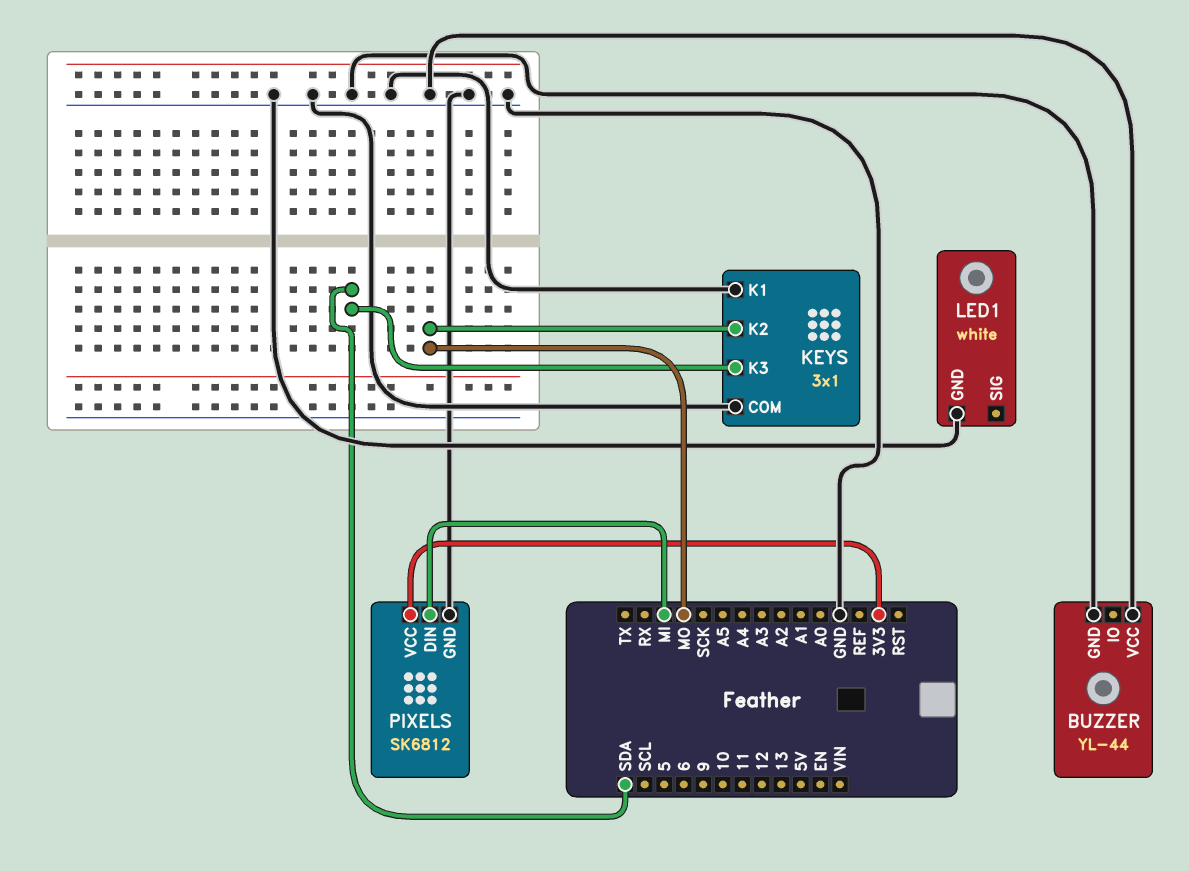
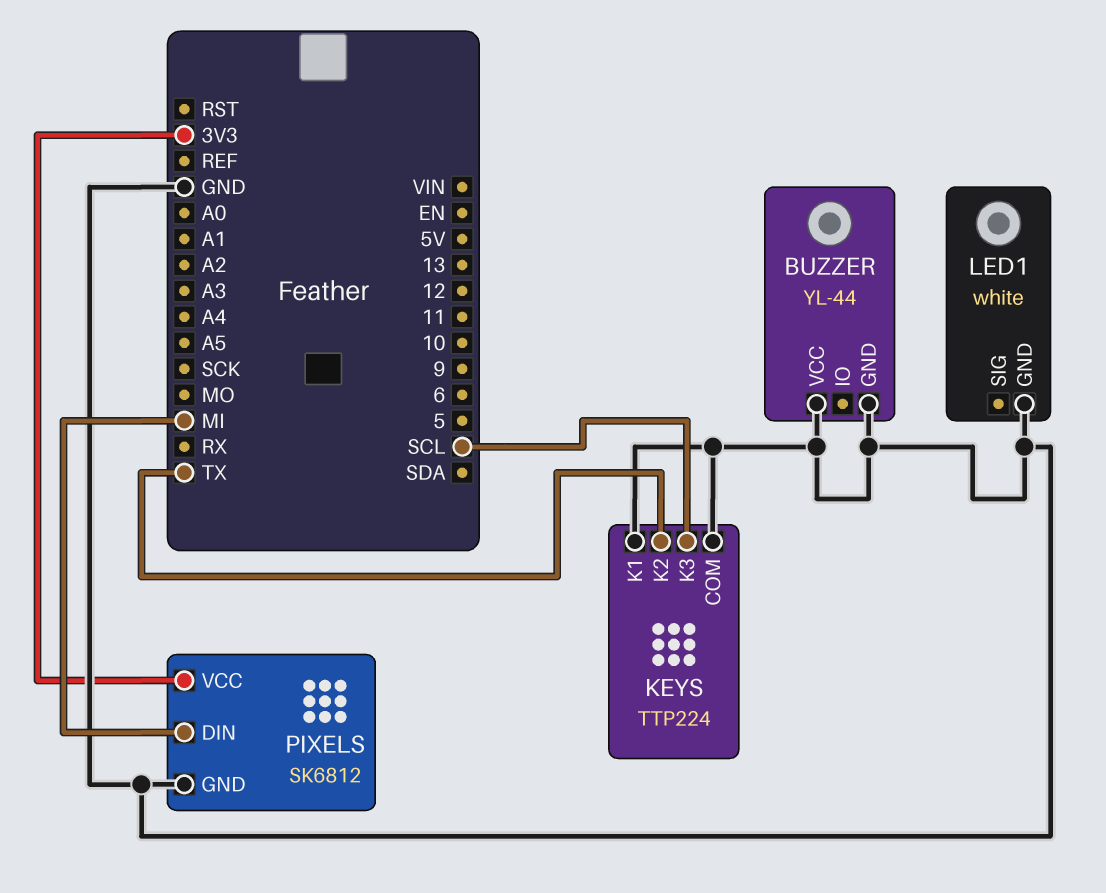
KEYS: 3x1 -> TTP224
KEYS pin K2: MO -> TX
KEYS pin K3: SDA -> SCL

